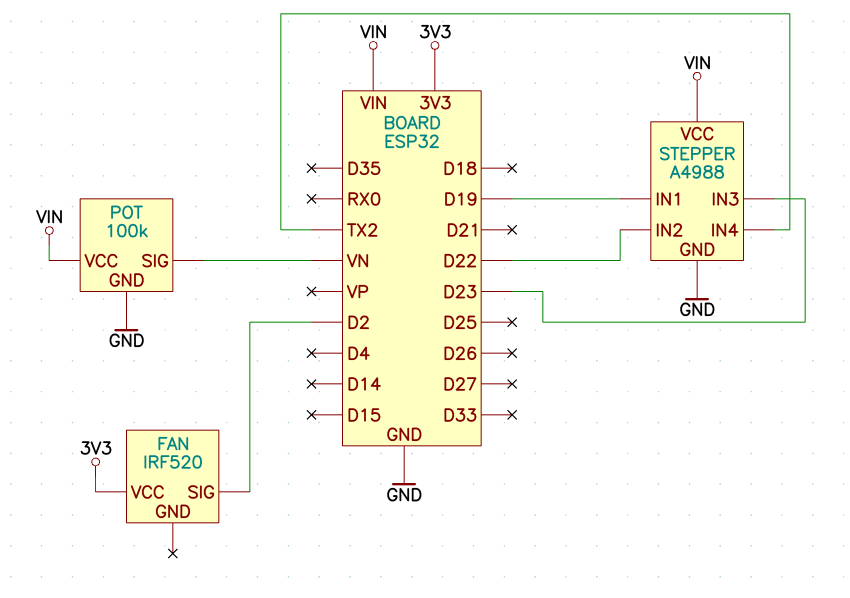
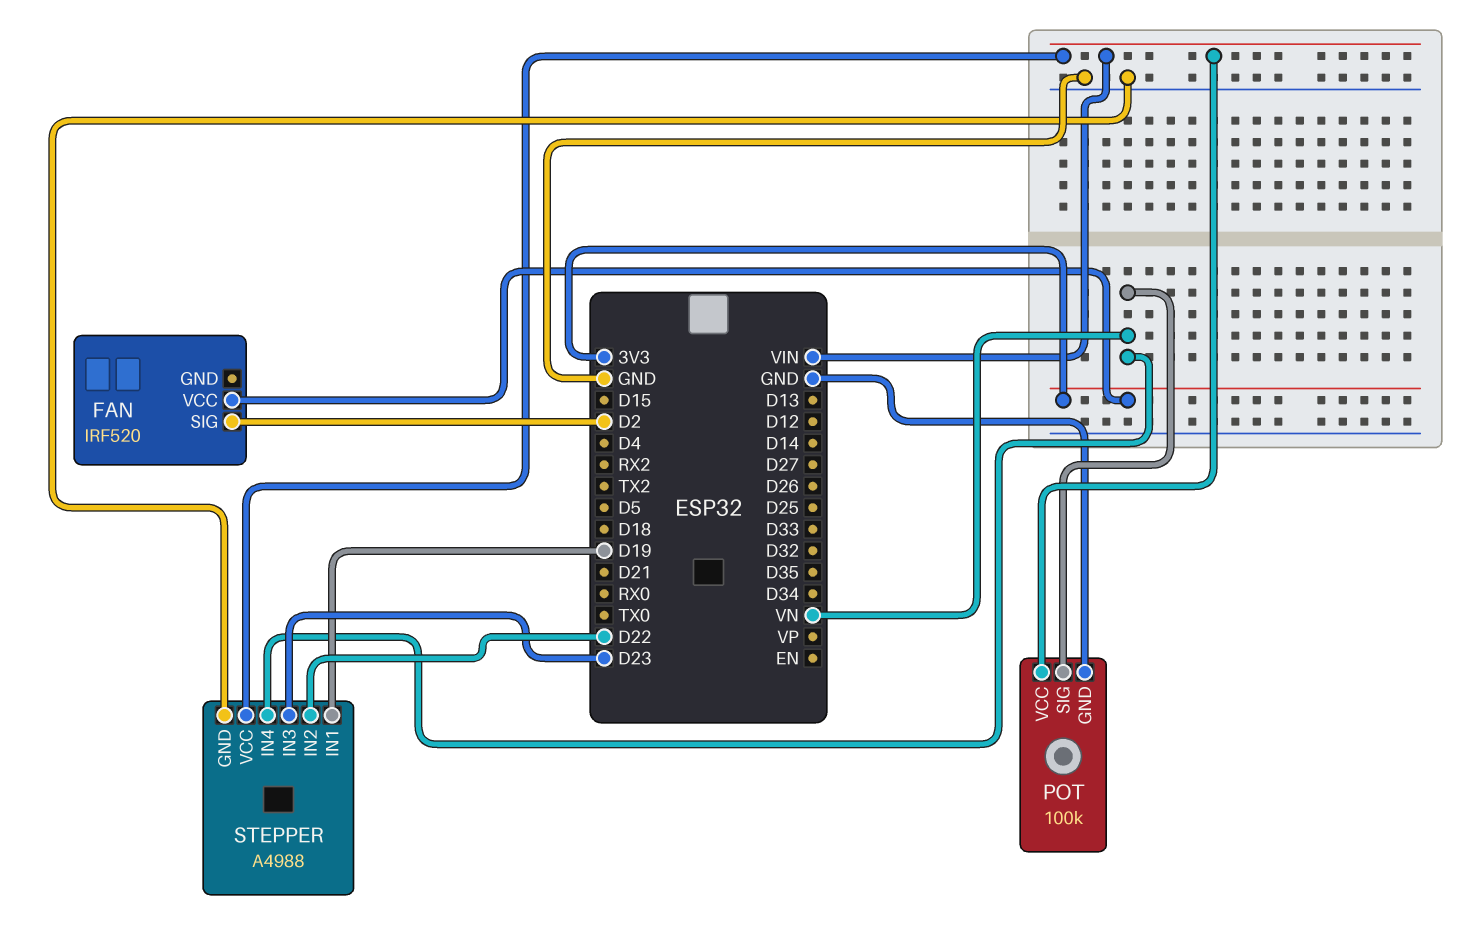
STEPPER pin IN4: TX2 -> VN

